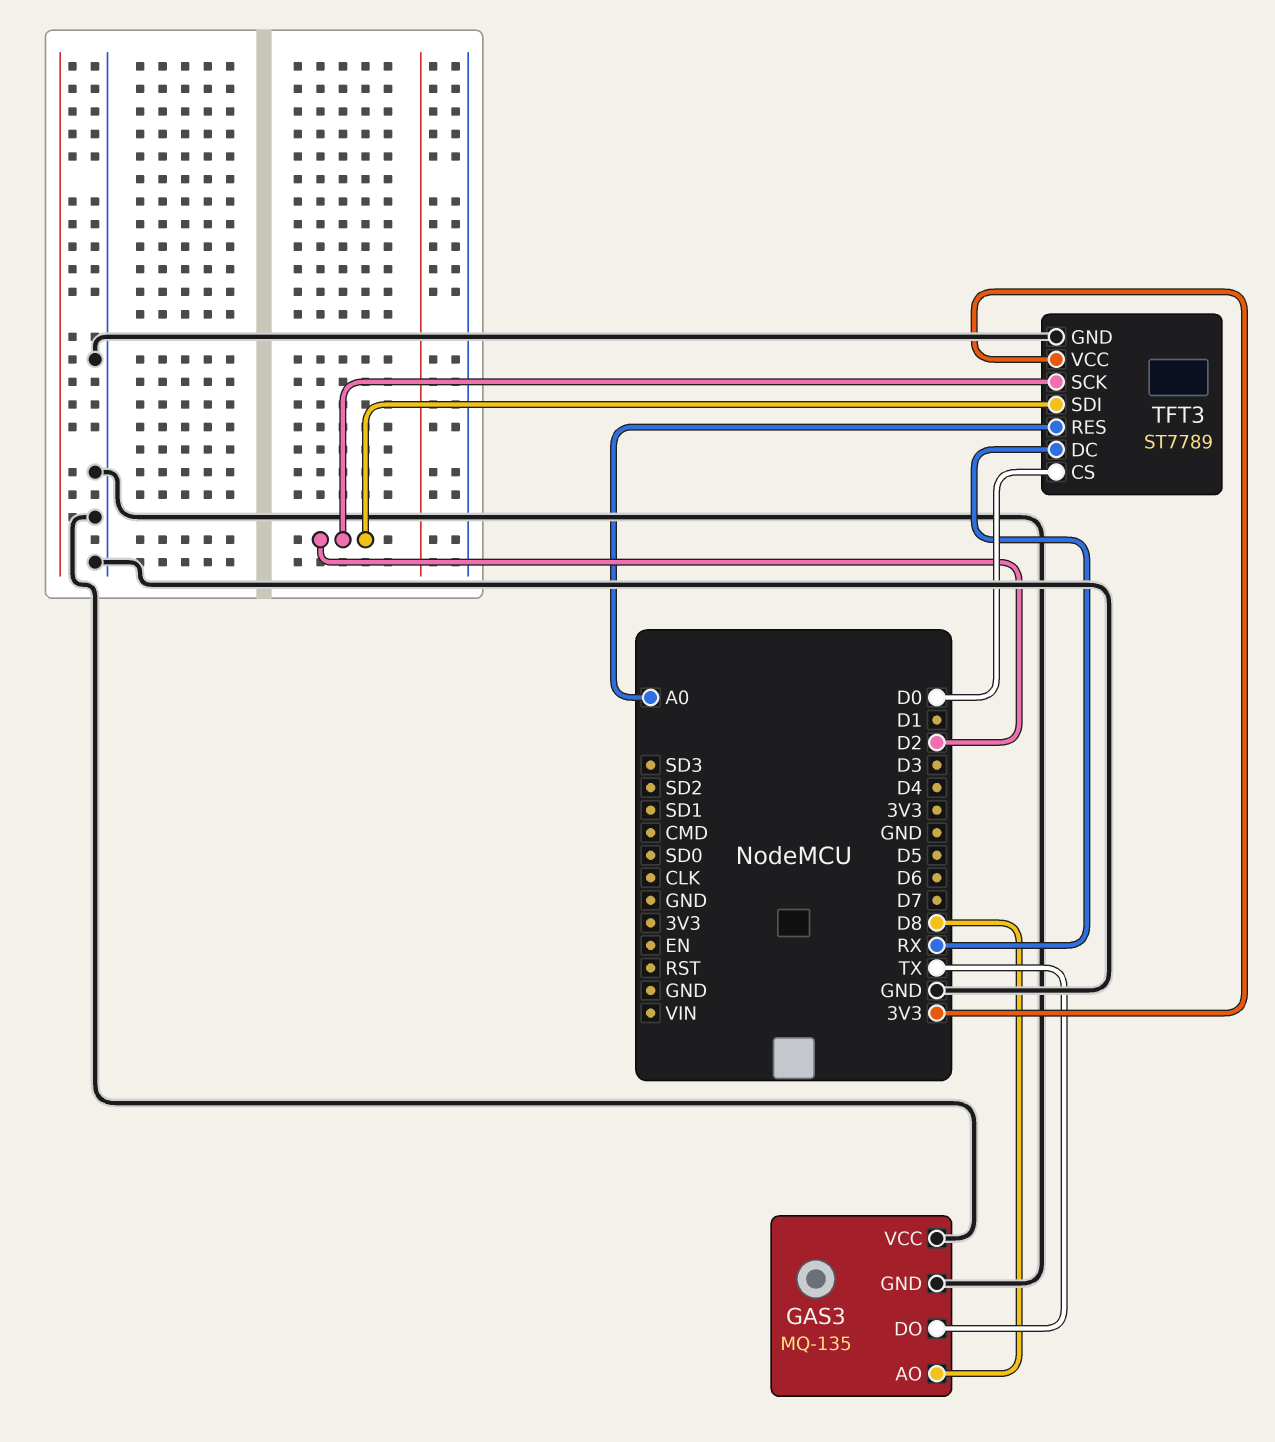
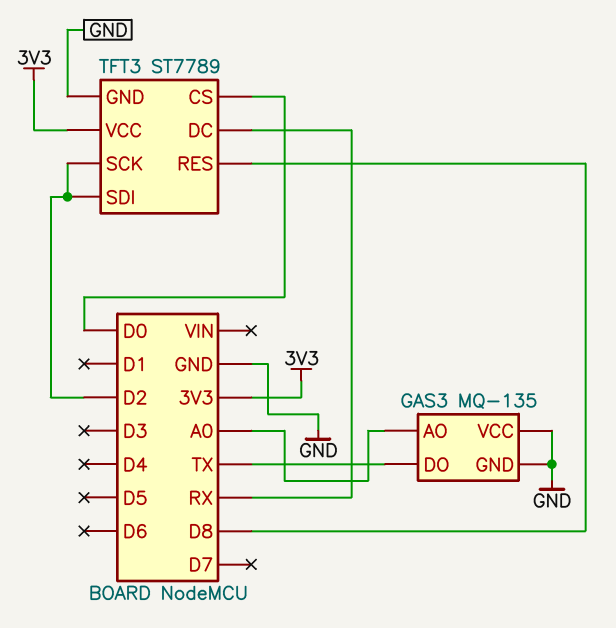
GAS3 pin AO: D8 -> A0
TFT3 pin RES: A0 -> D8

